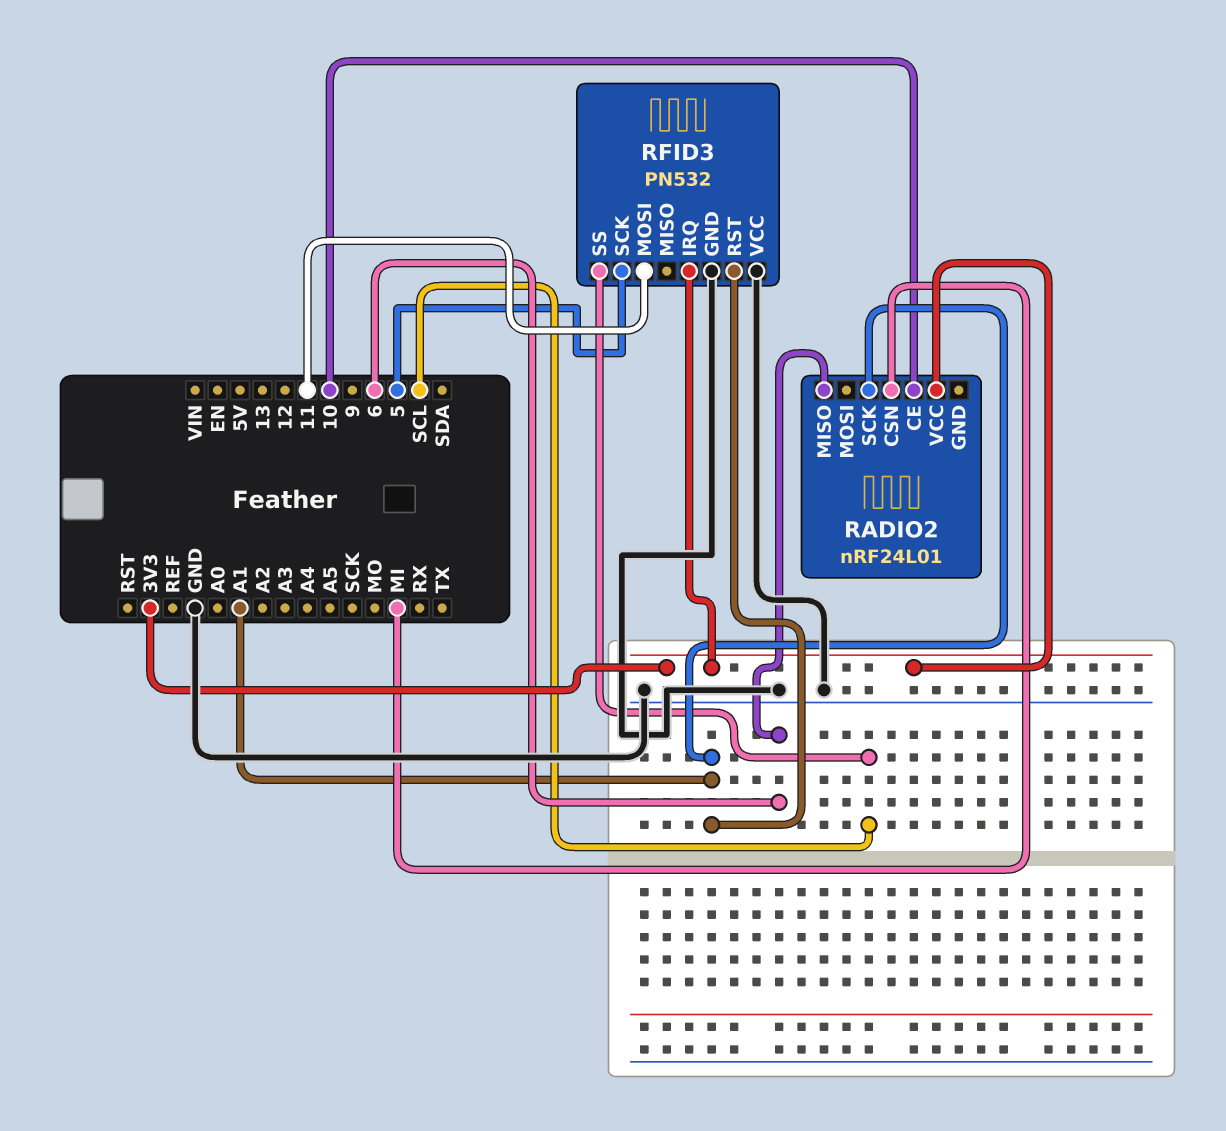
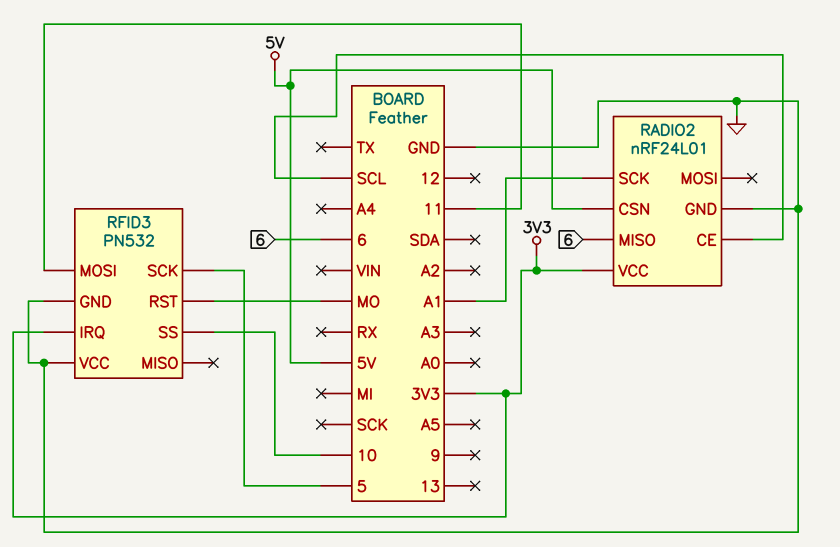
RADIO2 pin CE: 10 -> SCL
RADIO2 pin CSN: MI -> 5V
RADIO2 pin GND: none -> GND
RFID3 pin RST: A1 -> MO
RFID3 pin SS: SCL -> 10

